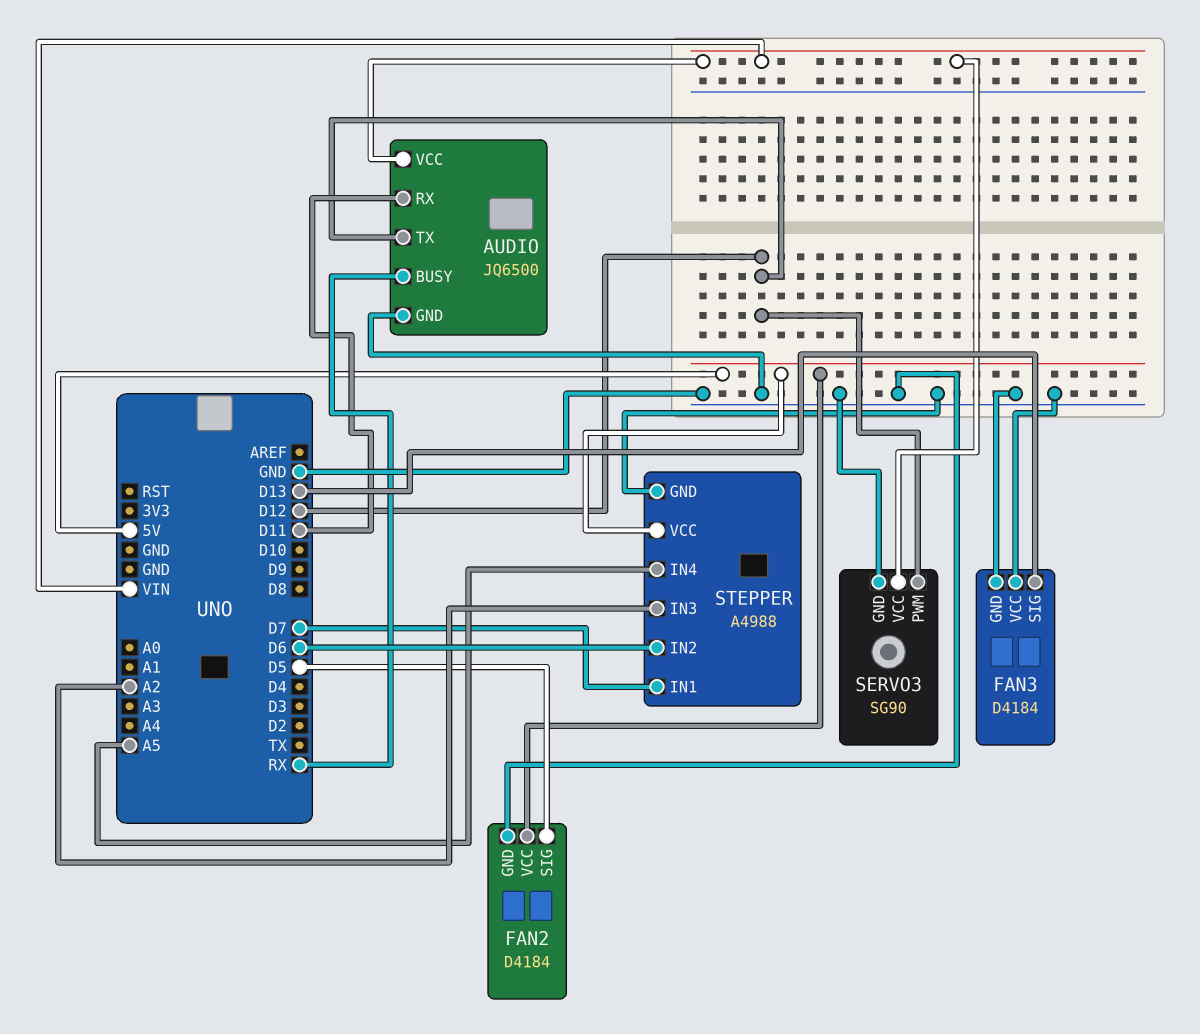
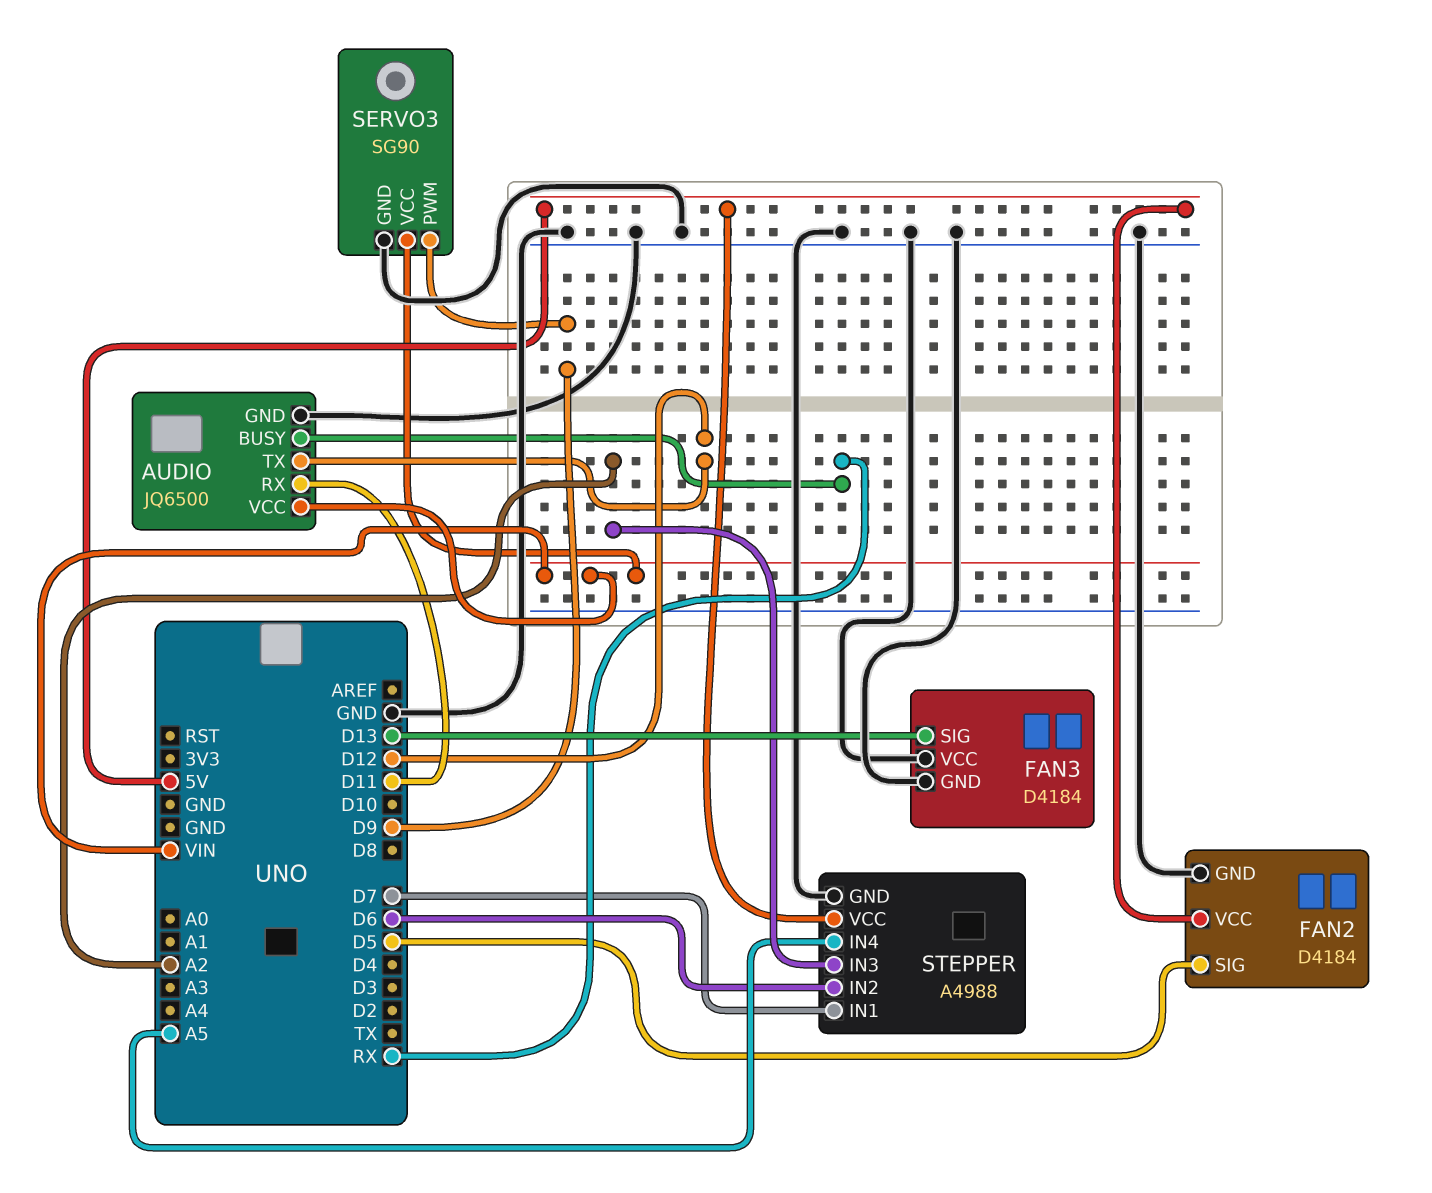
SERVO3 pin PWM: D12 -> D9

